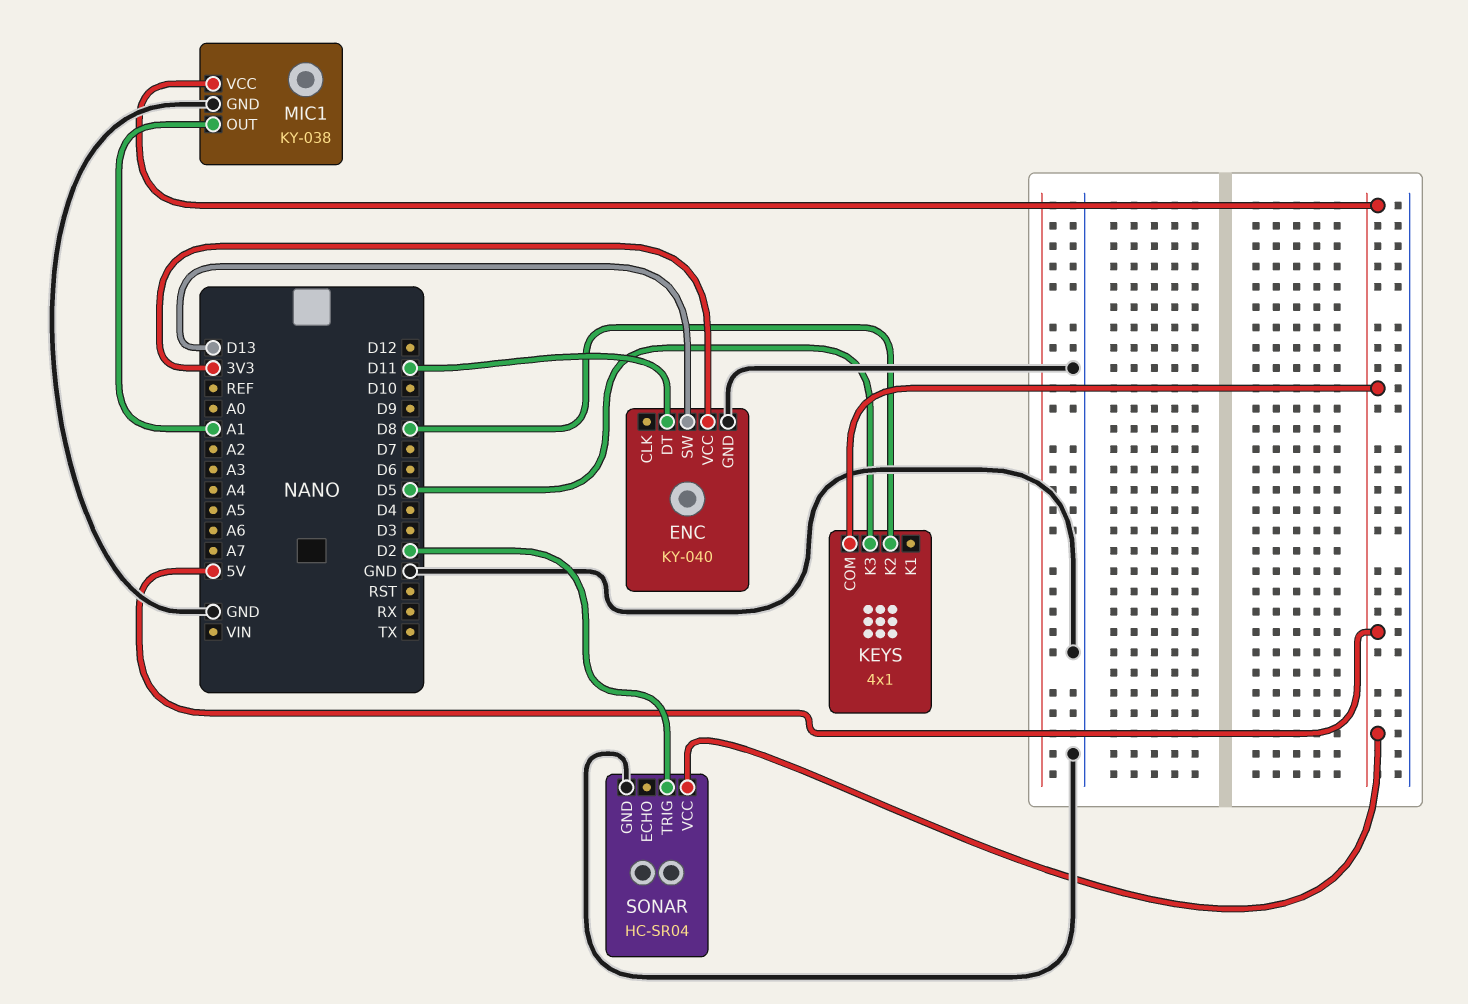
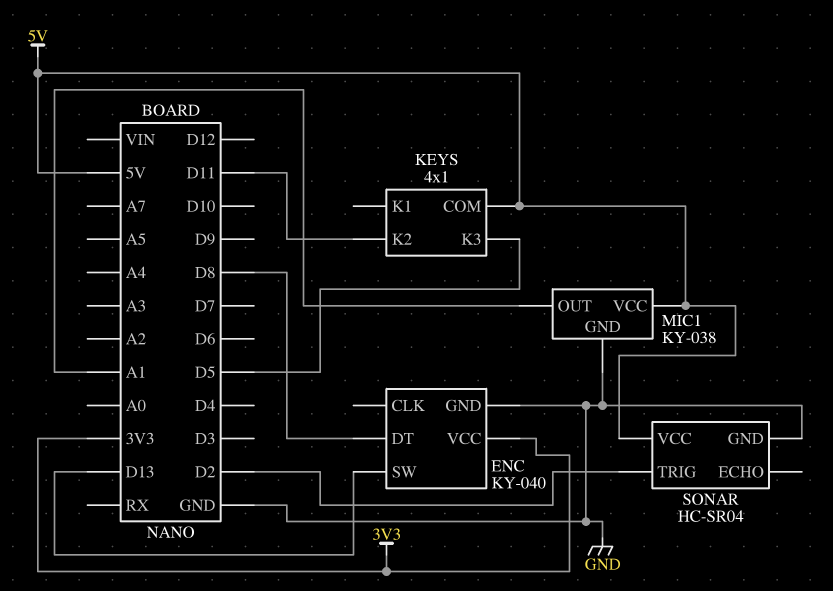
ENC pin DT: D11 -> D8
KEYS pin K2: D8 -> D11

